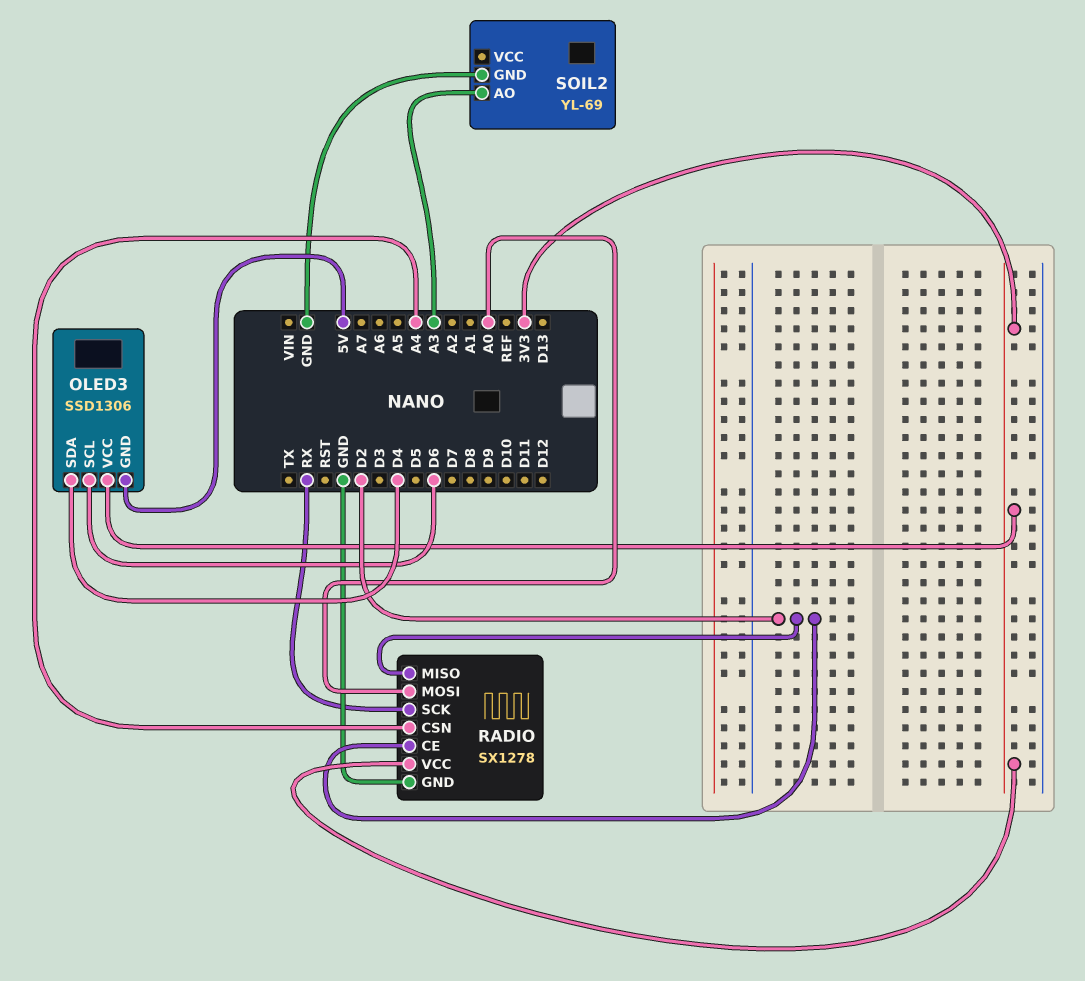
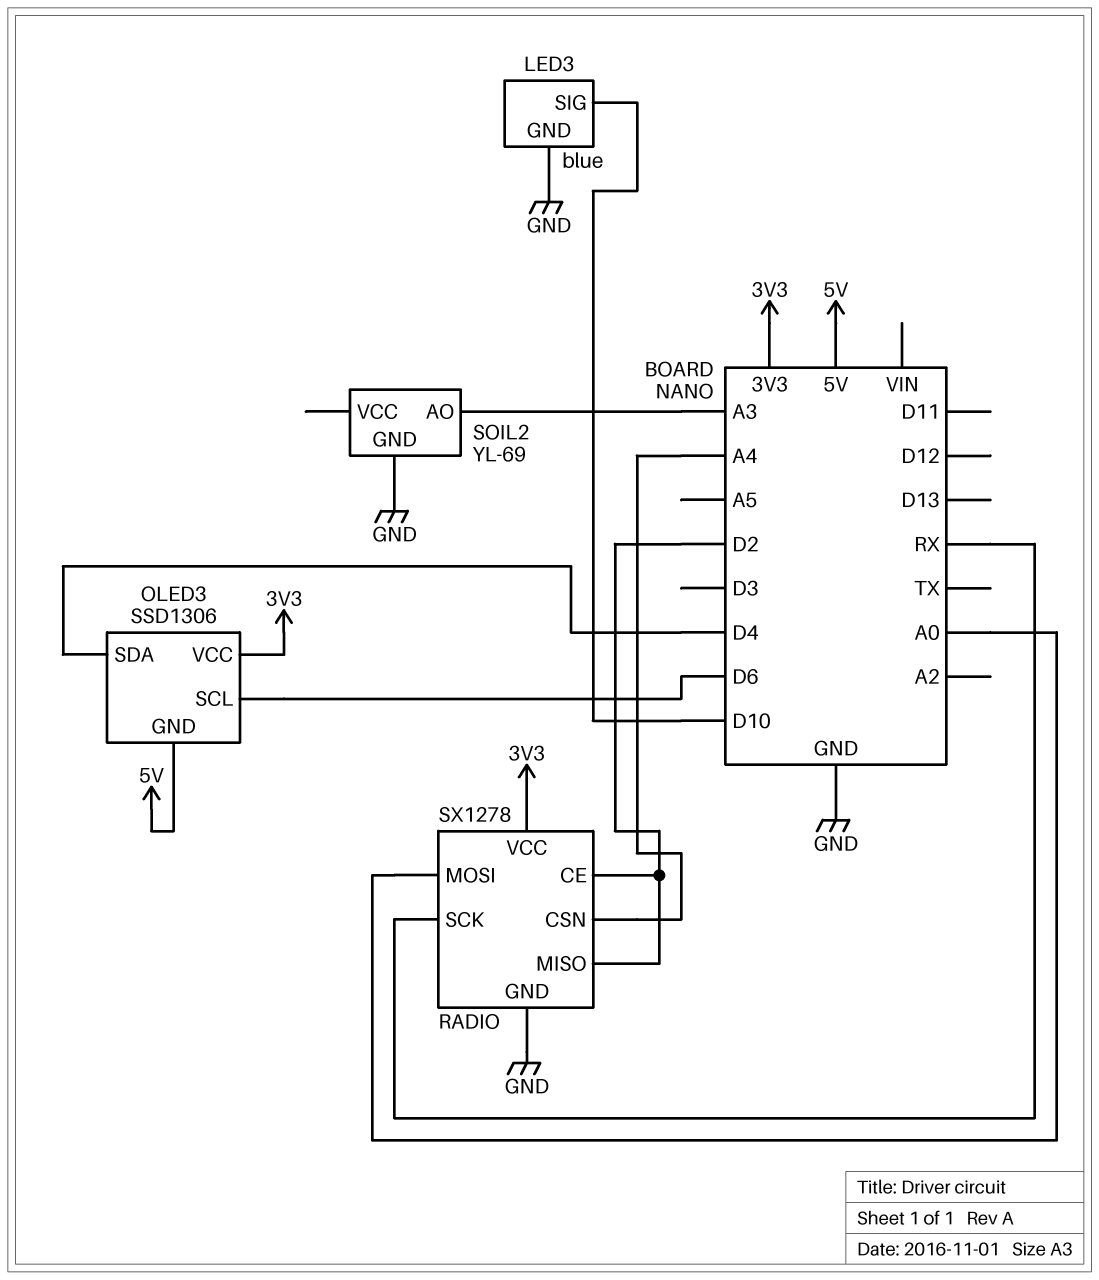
LED3: none -> blue
LED3 pin GND: none -> GND
LED3 pin SIG: none -> D10

